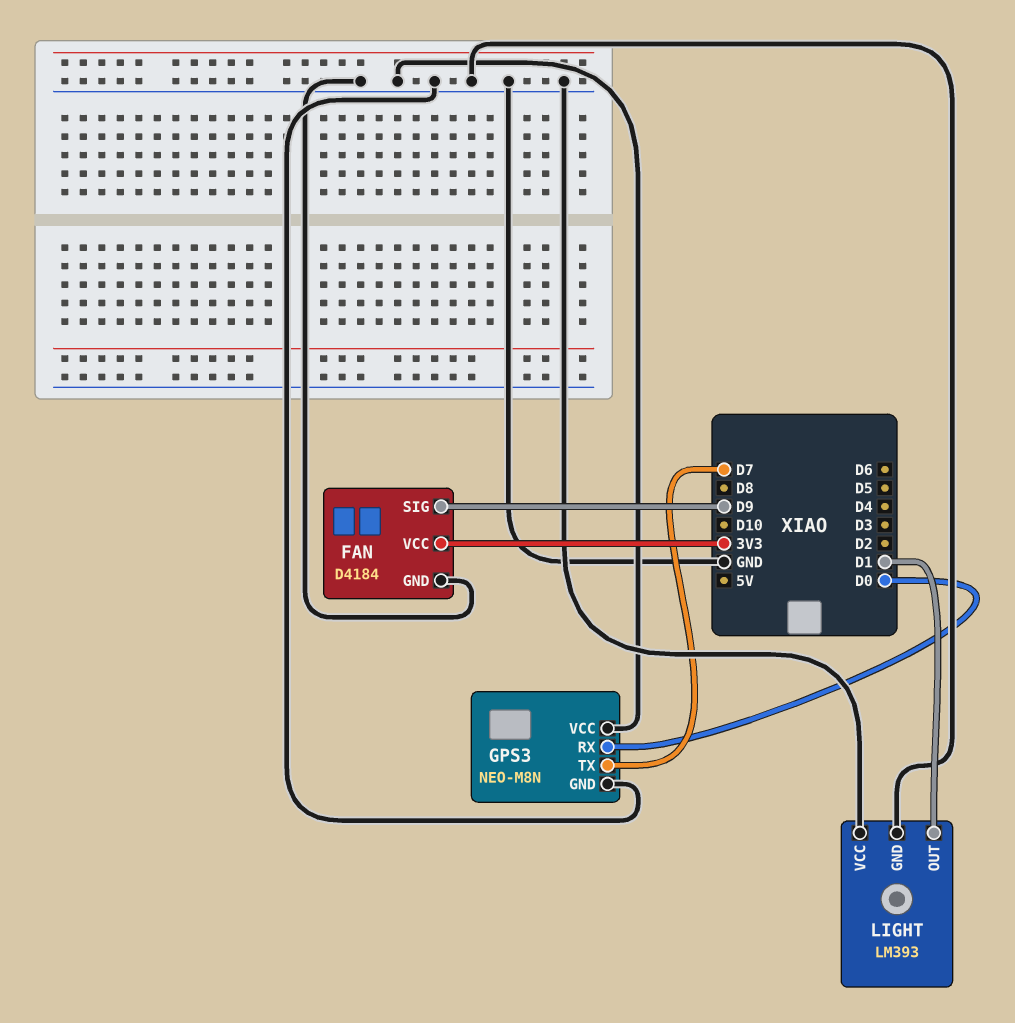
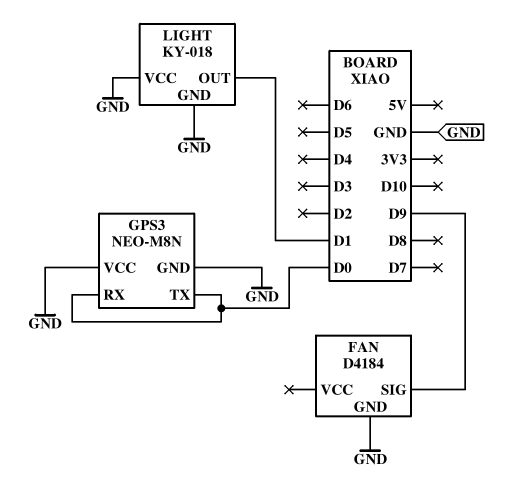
FAN pin VCC: 3V3 -> none
GPS3 pin TX: D7 -> D0
LIGHT: LM393 -> KY-018

